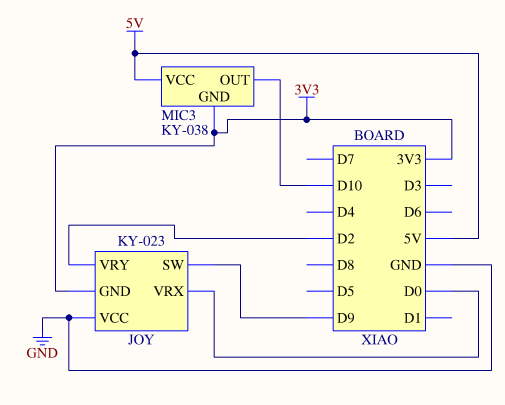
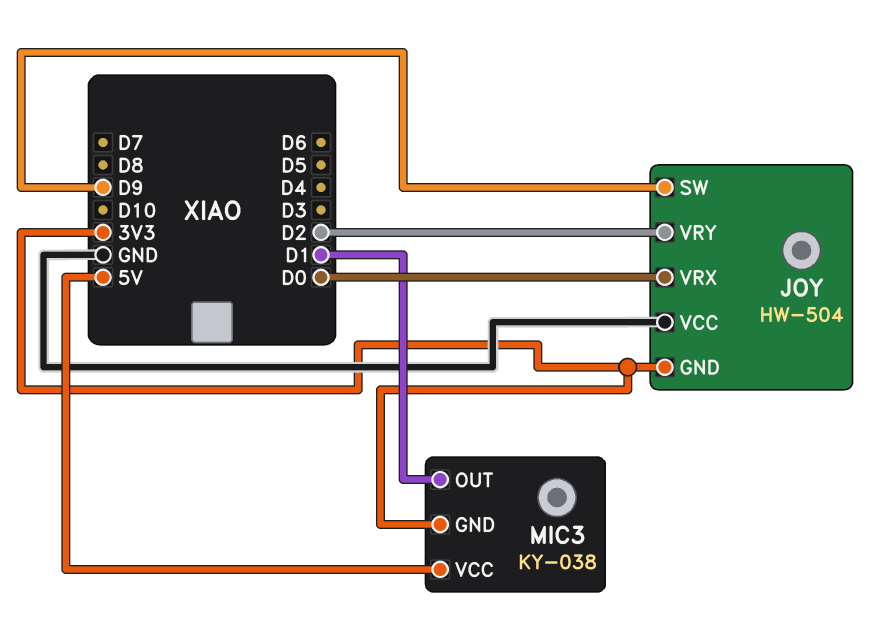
JOY: KY-023 -> HW-504
MIC3 pin OUT: D10 -> D1

